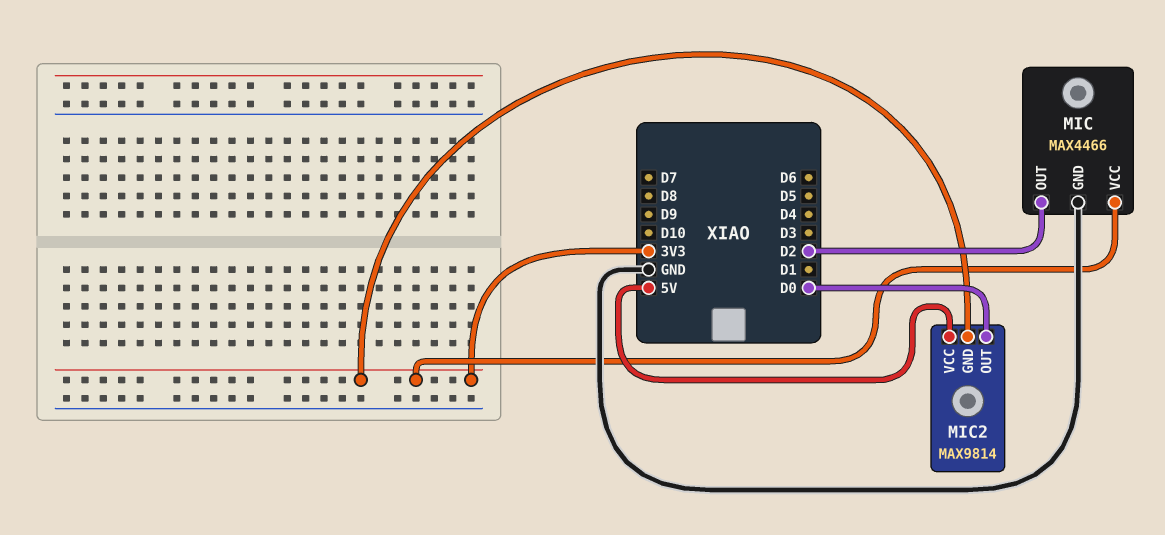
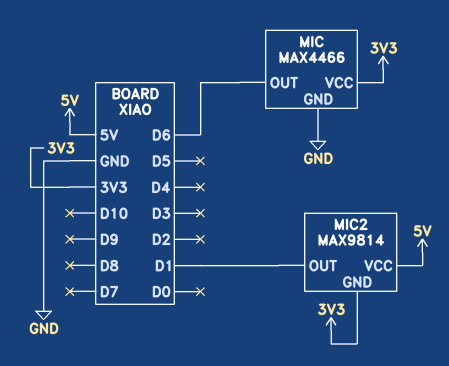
MIC pin OUT: D2 -> D6
MIC2 pin OUT: D0 -> D1

